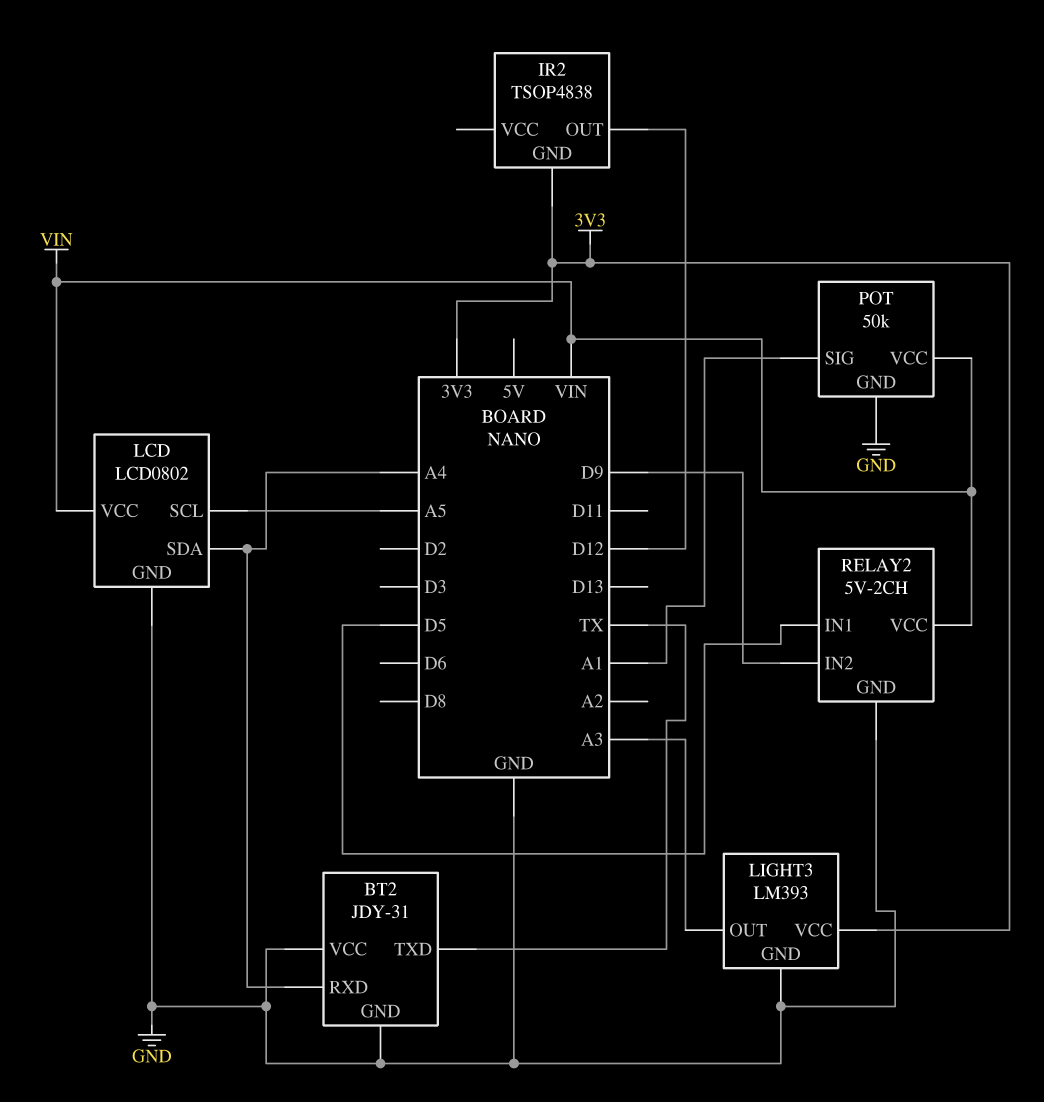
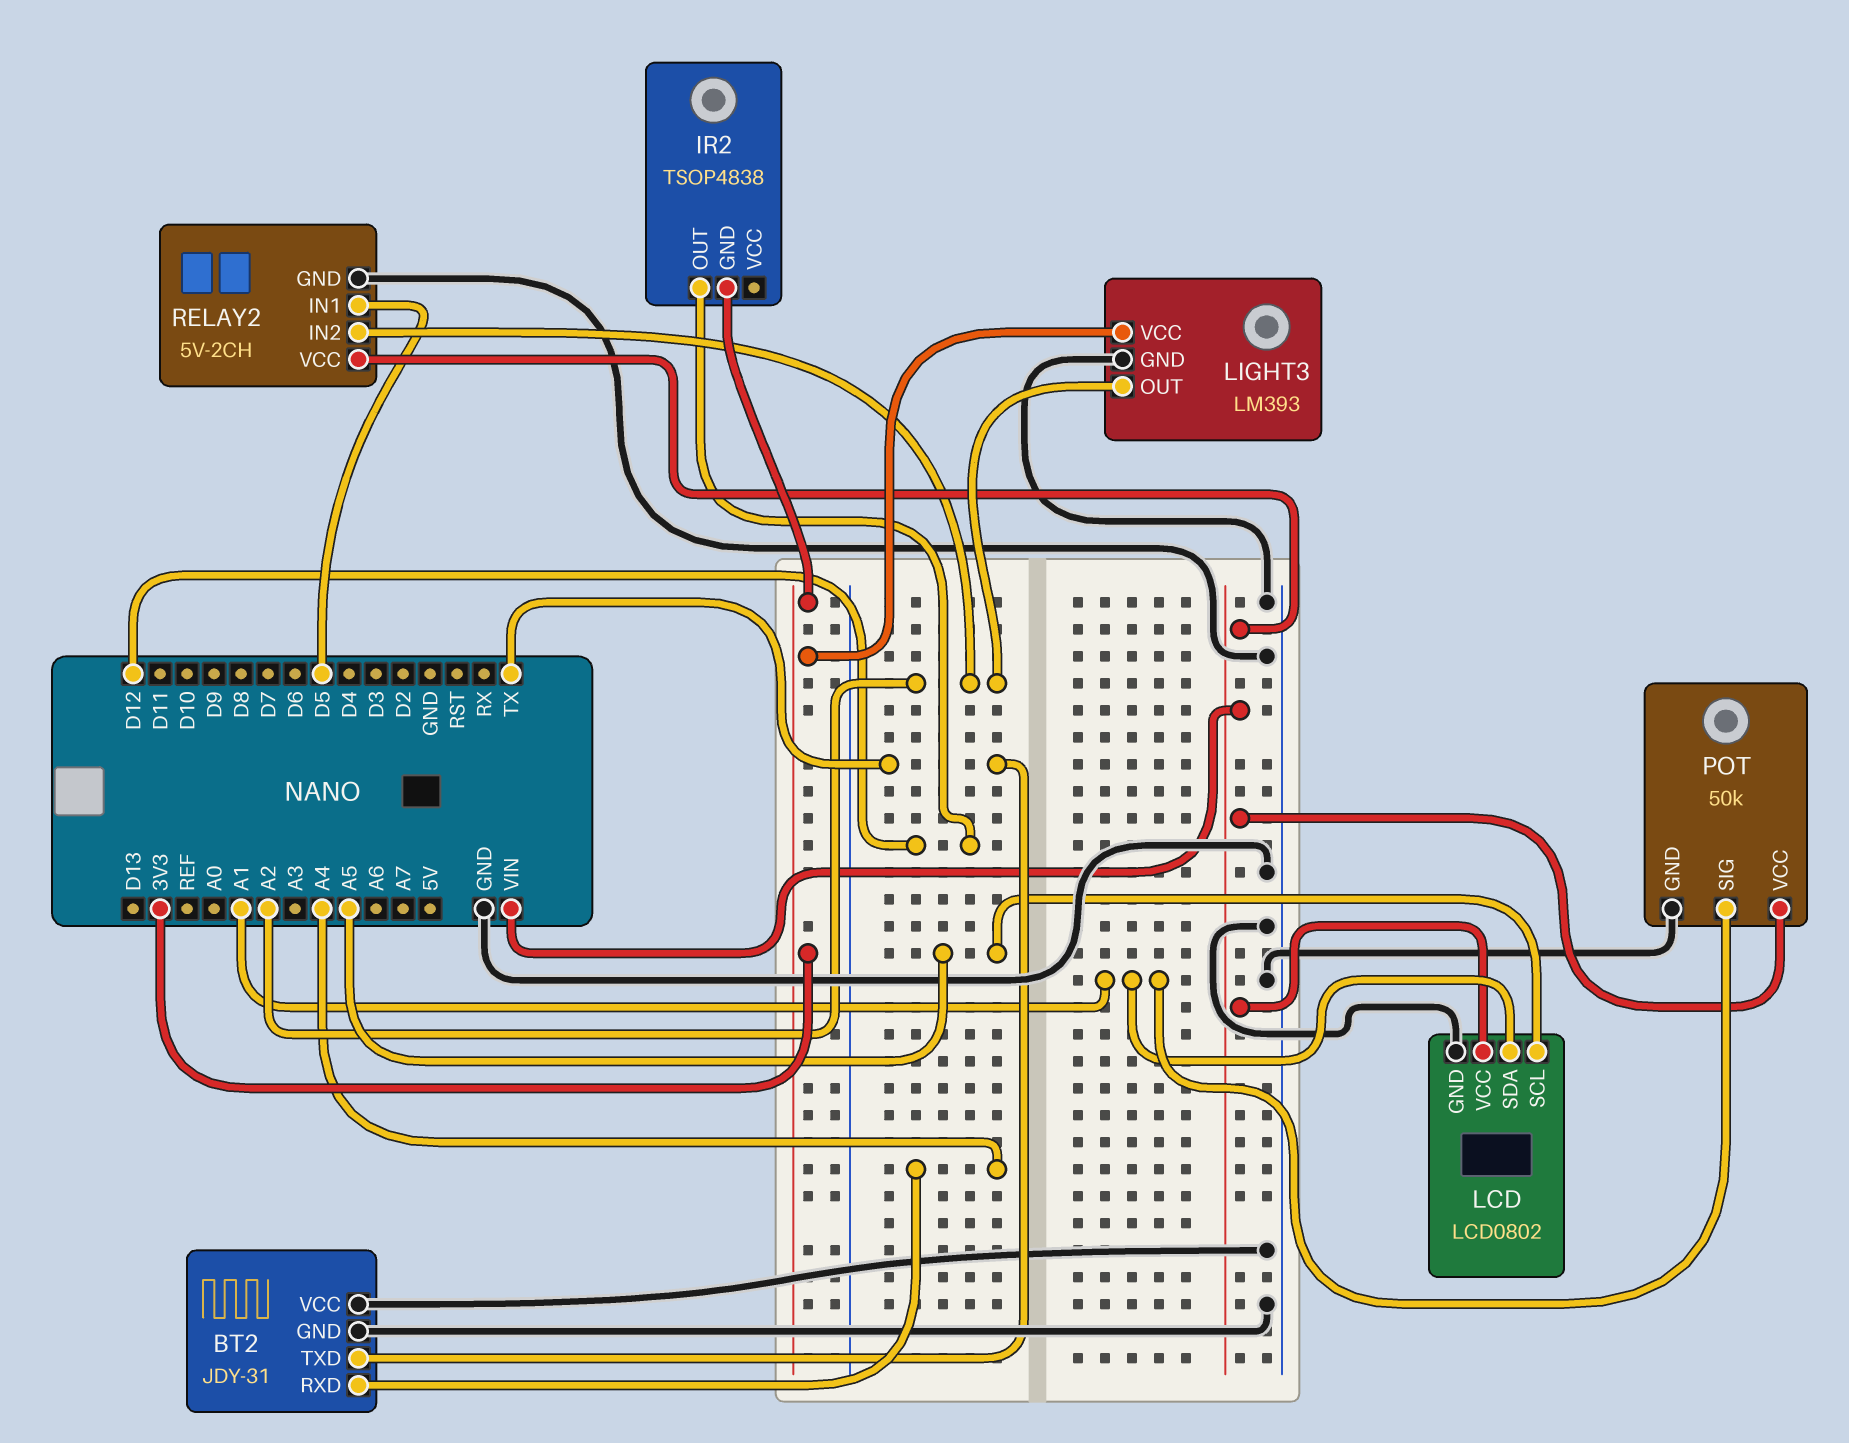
LCD pin SDA: A4 -> A1
LIGHT3 pin OUT: A3 -> A2
RELAY2 pin IN2: D9 -> A2

